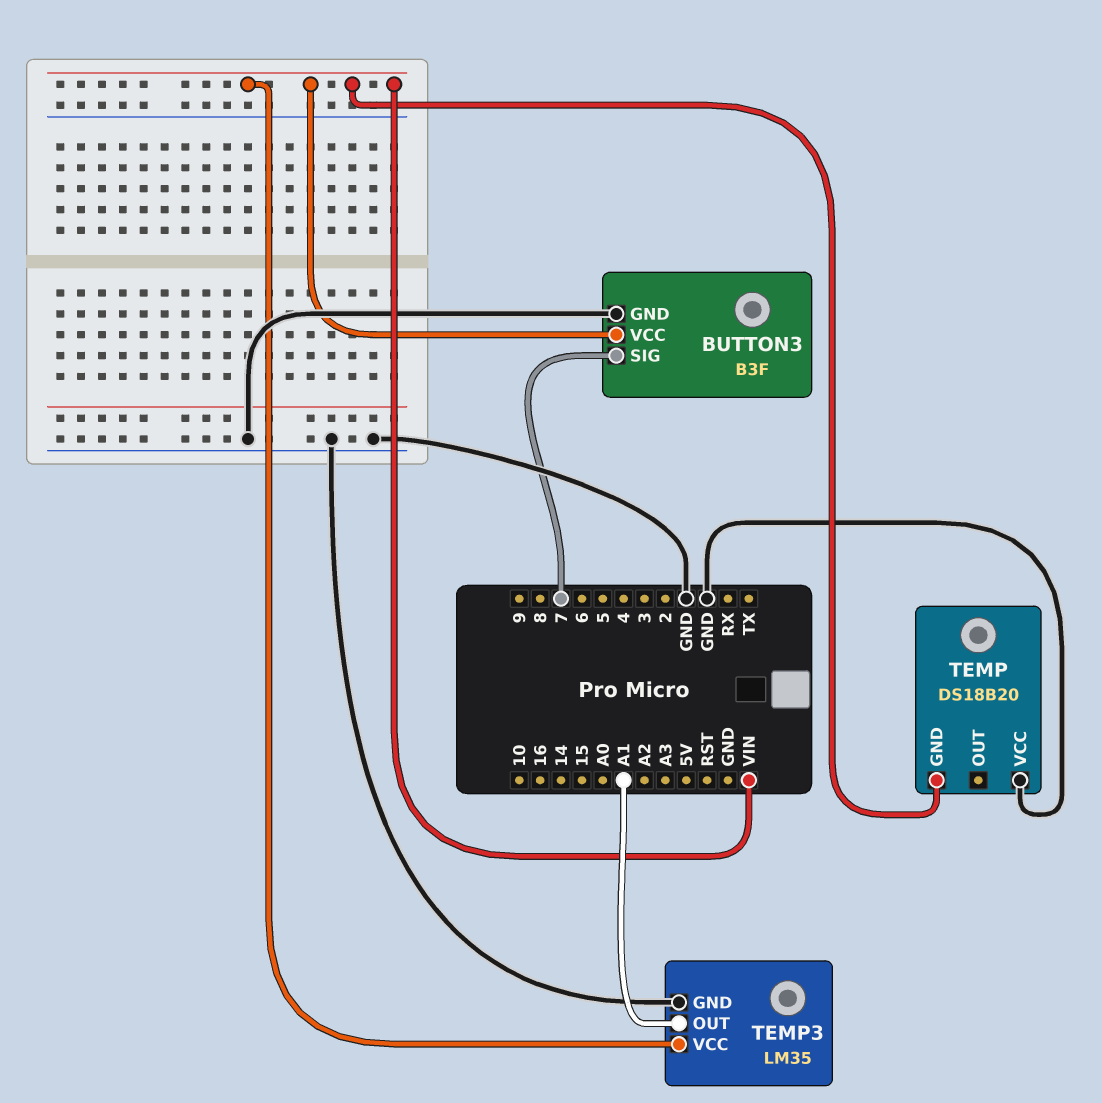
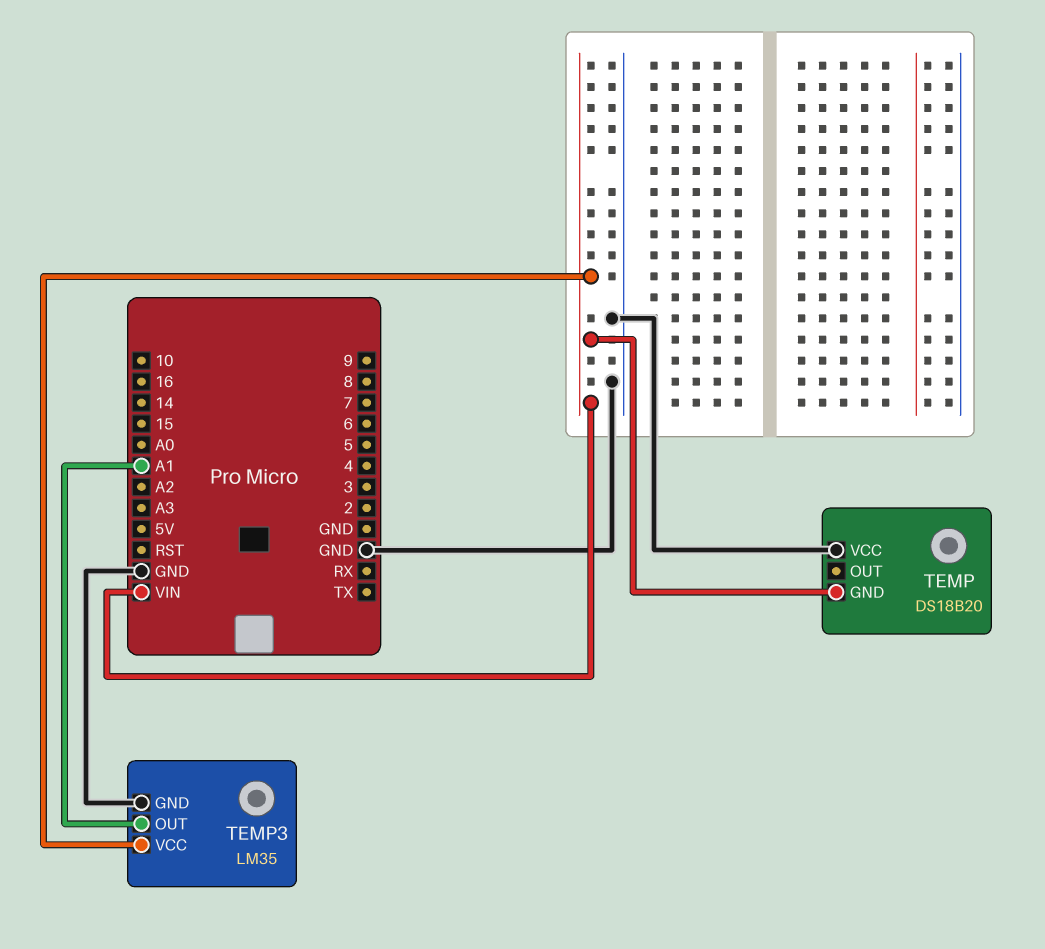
BUTTON3: B3F -> none
BUTTON3 pin GND: GND -> none
BUTTON3 pin SIG: 7 -> none
BUTTON3 pin VCC: VIN -> none

